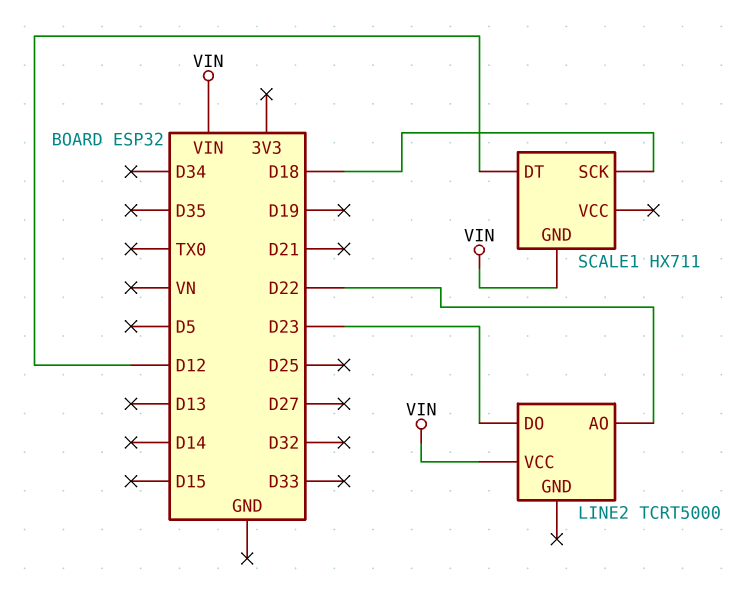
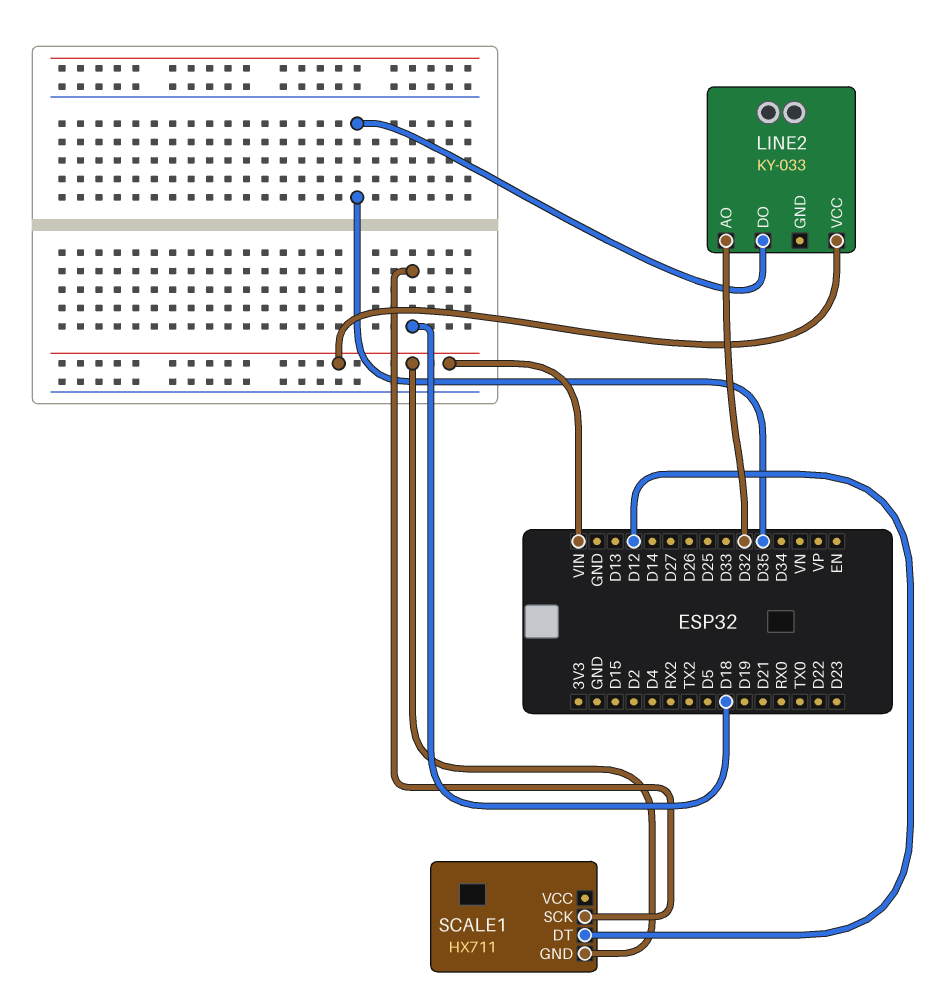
LINE2: TCRT5000 -> KY-033
LINE2 pin AO: D22 -> D32
LINE2 pin DO: D23 -> D35

